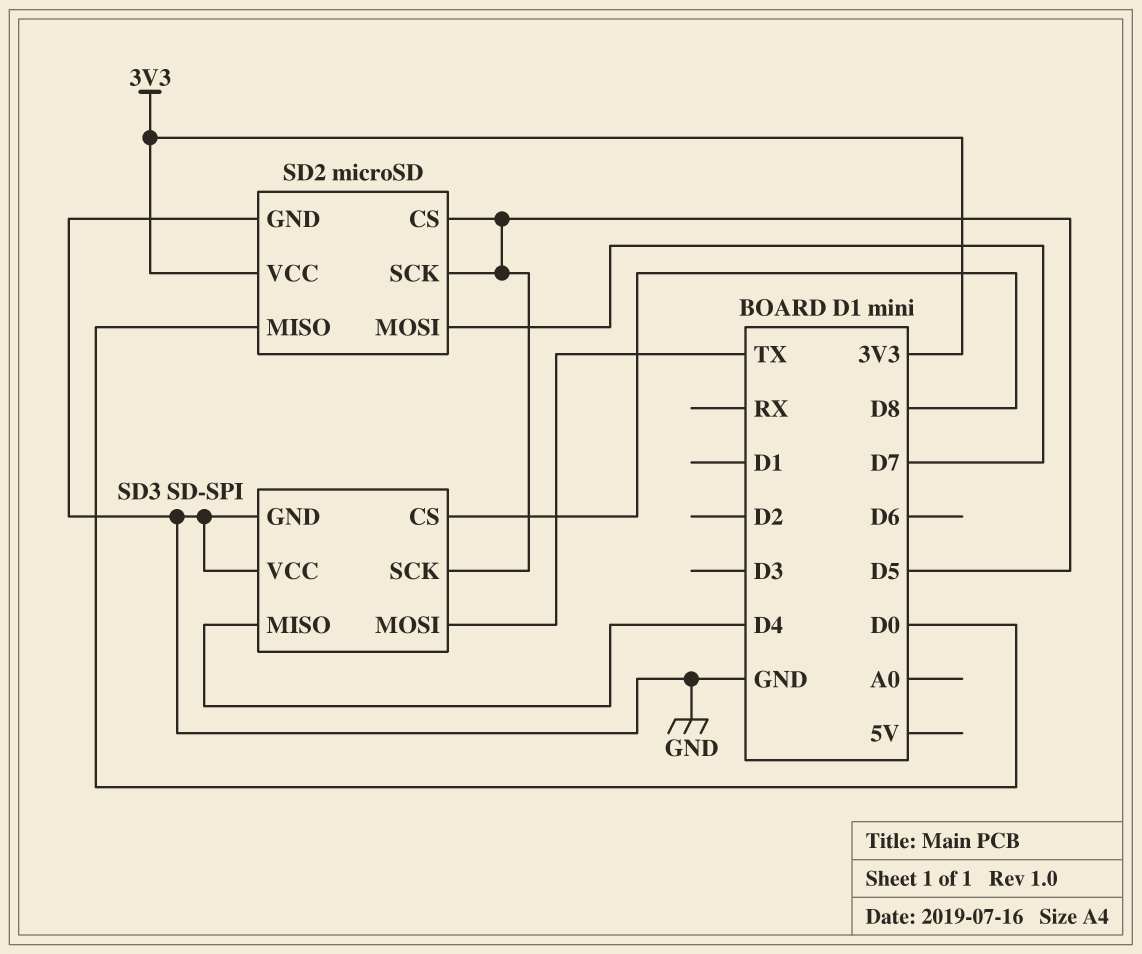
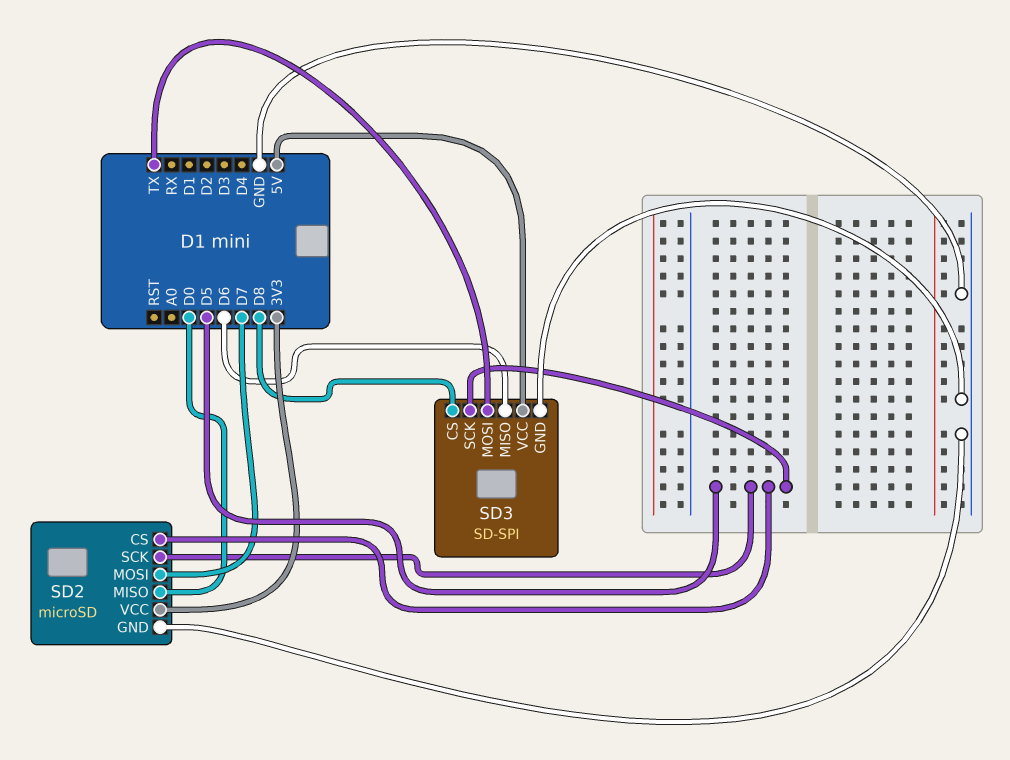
SD3 pin MISO: D4 -> D6
SD3 pin VCC: GND -> 5V

